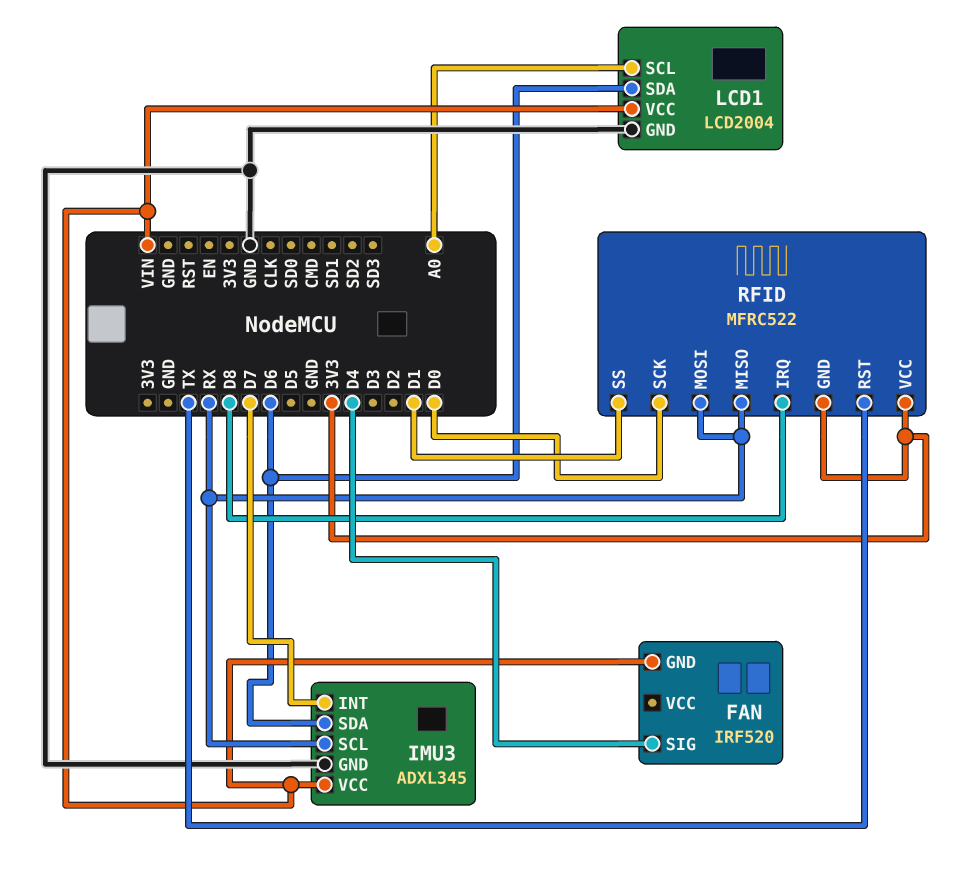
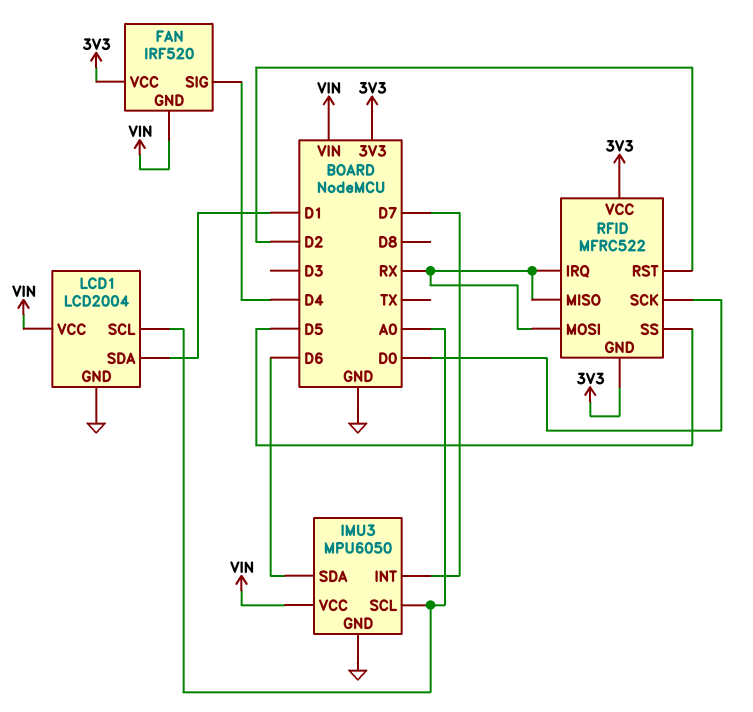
FAN pin VCC: none -> 3V3
IMU3: ADXL345 -> MPU6050
IMU3 pin SCL: RX -> A0
LCD1 pin SDA: D6 -> D1
RFID pin IRQ: D8 -> RX
RFID pin RST: TX -> D2
RFID pin SS: D1 -> D5

